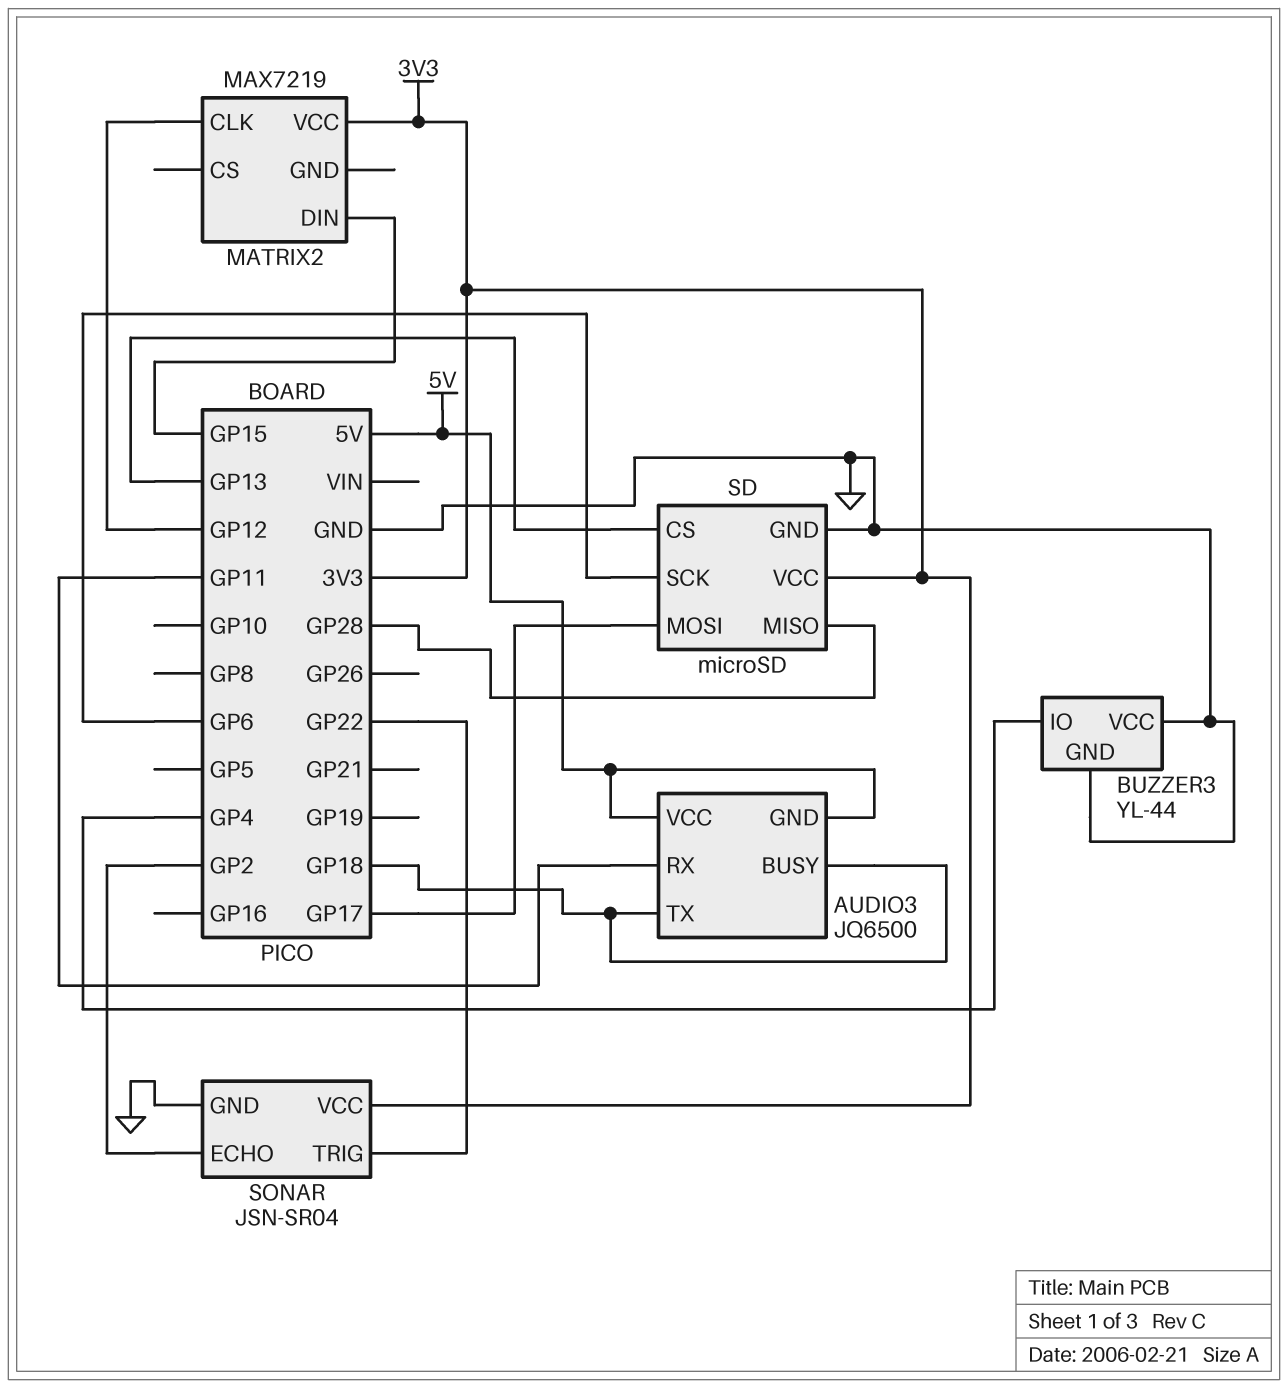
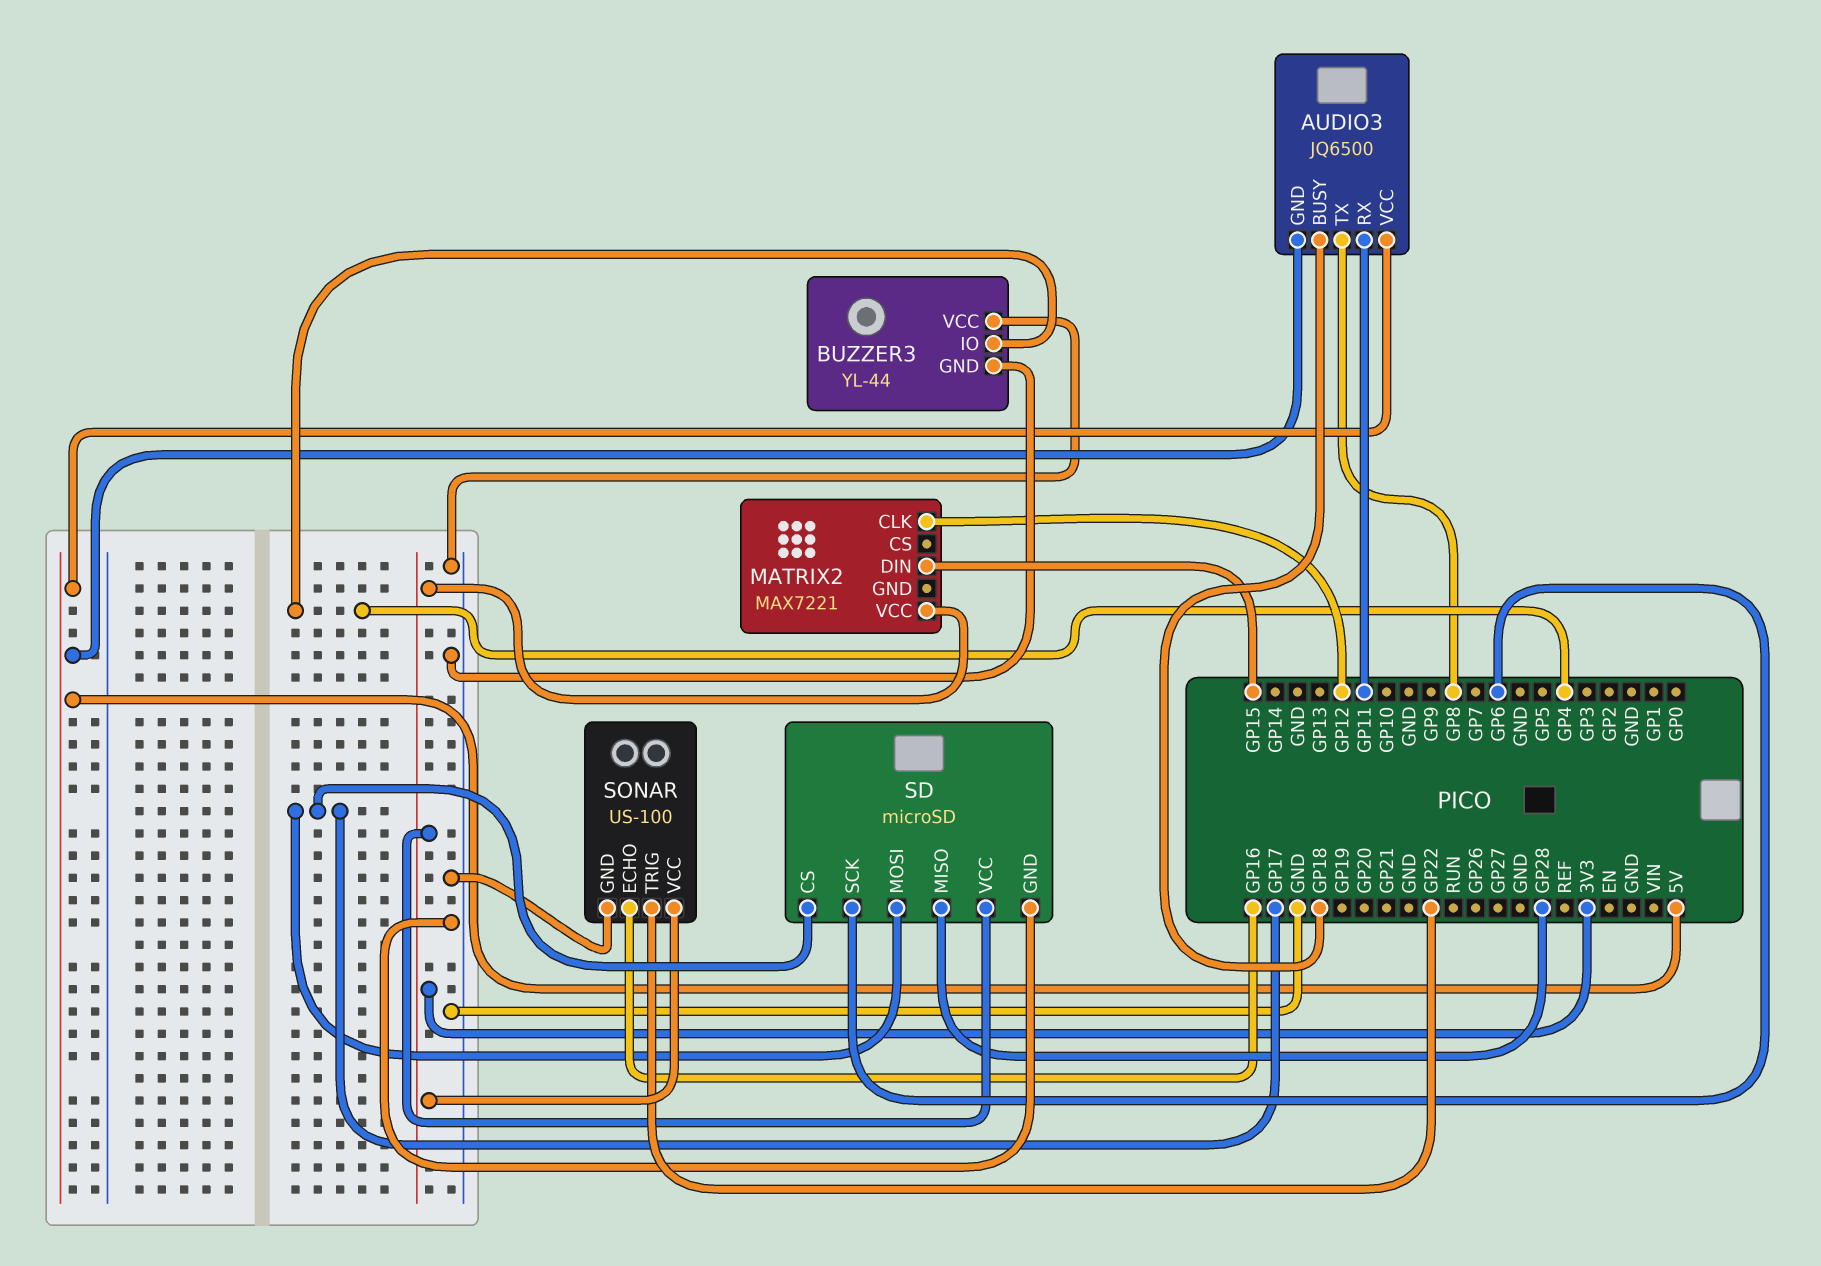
AUDIO3 pin TX: GP18 -> GP8
MATRIX2: MAX7219 -> MAX7221
SD pin CS: GP13 -> GP17
SONAR: JSN-SR04 -> US-100
SONAR pin ECHO: GP2 -> GP16

